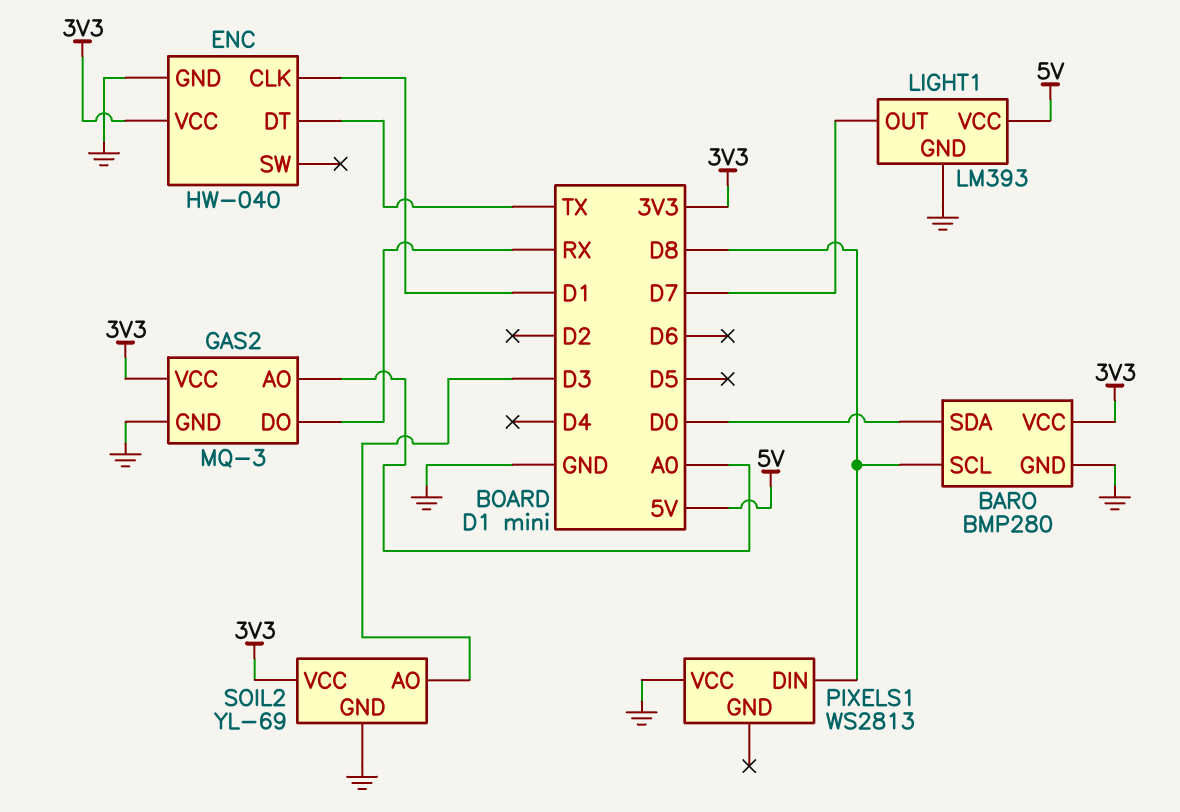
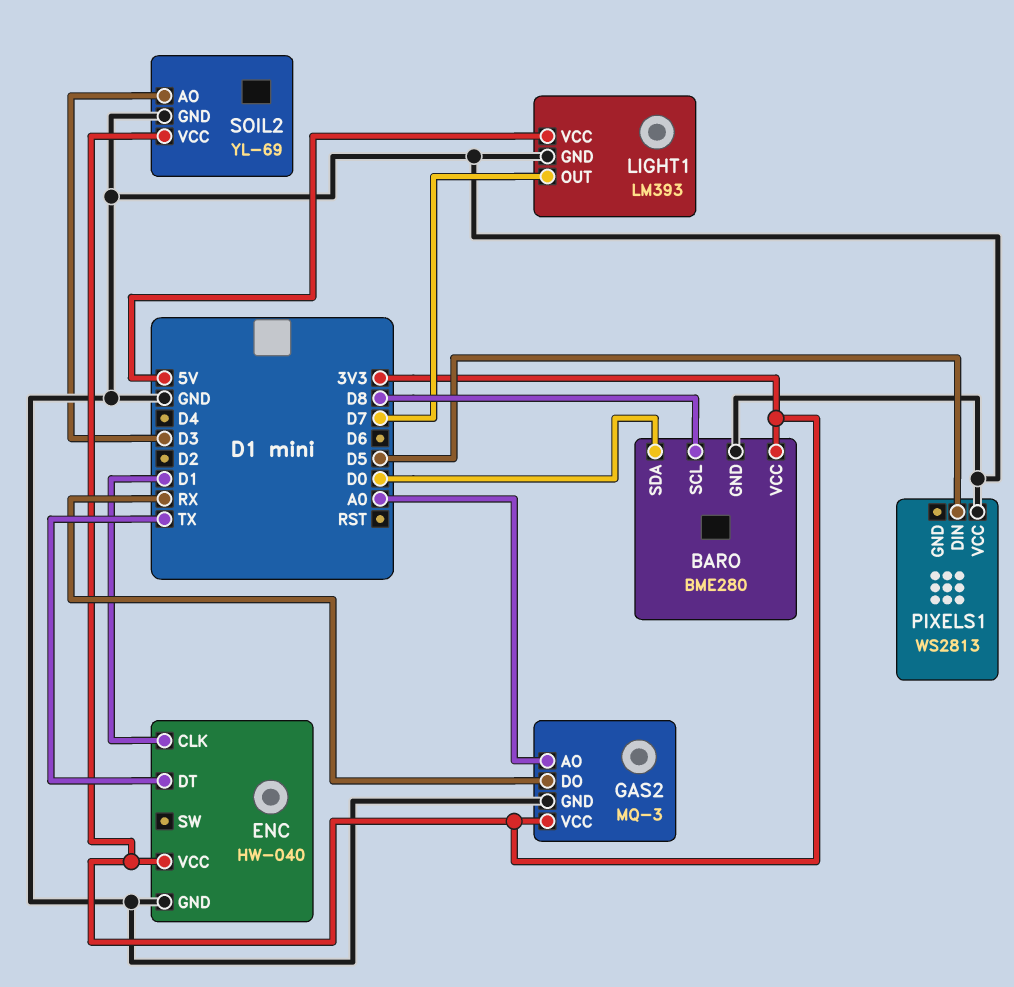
BARO: BMP280 -> BME280
PIXELS1 pin DIN: D8 -> D5

